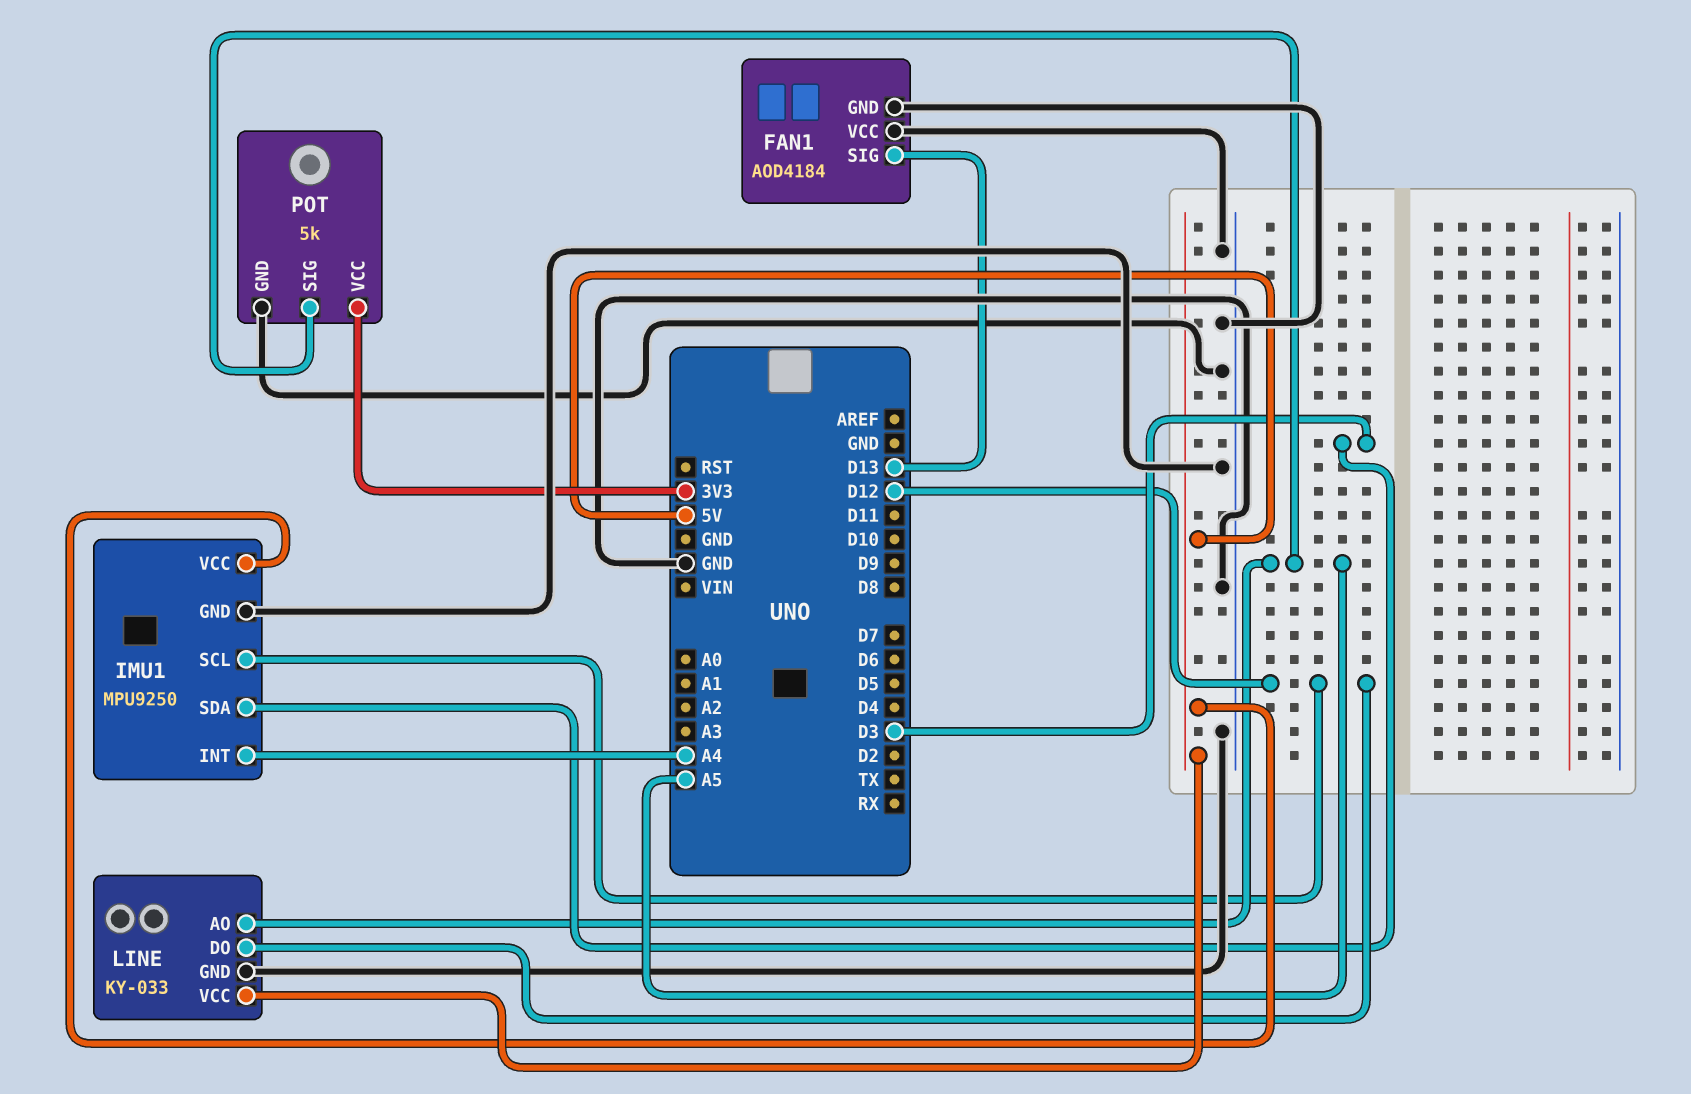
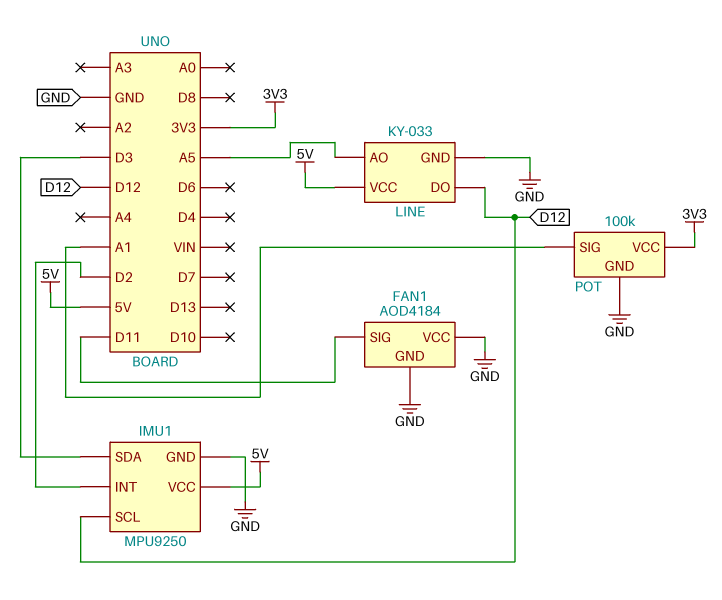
FAN1 pin SIG: D13 -> D11
IMU1 pin INT: A4 -> D2
POT: 5k -> 100k
POT pin SIG: A5 -> A1

